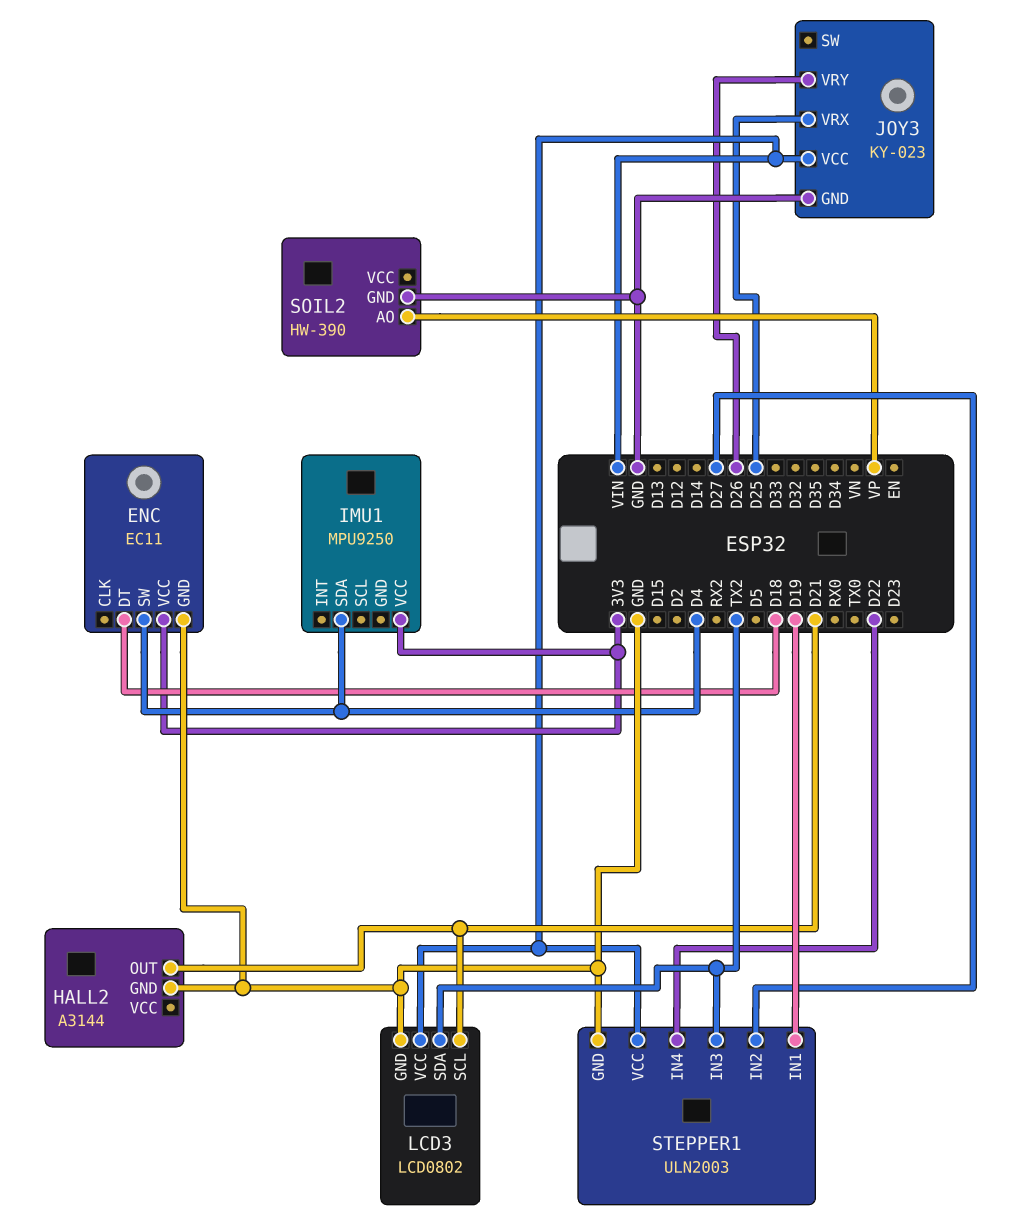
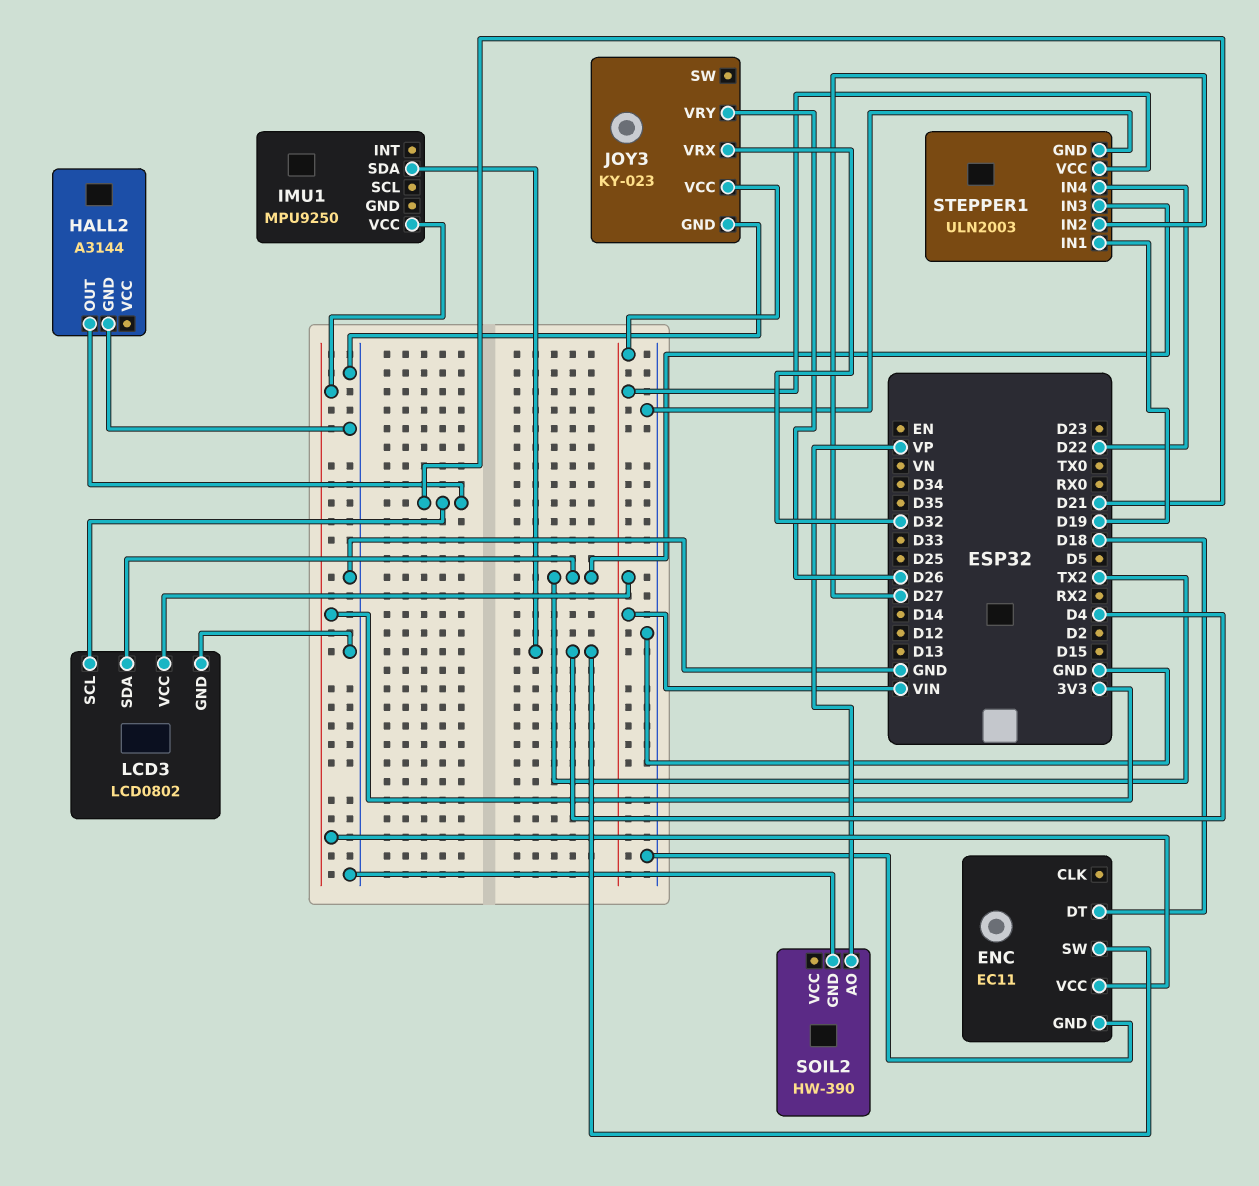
JOY3 pin VRX: D25 -> D32

